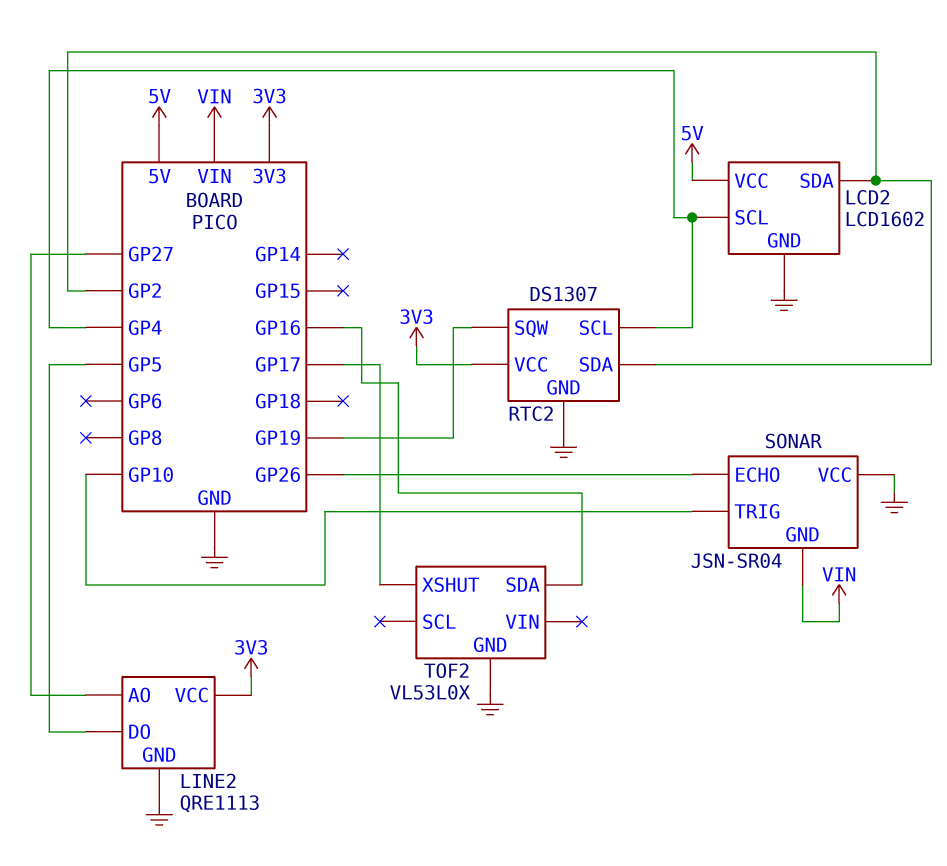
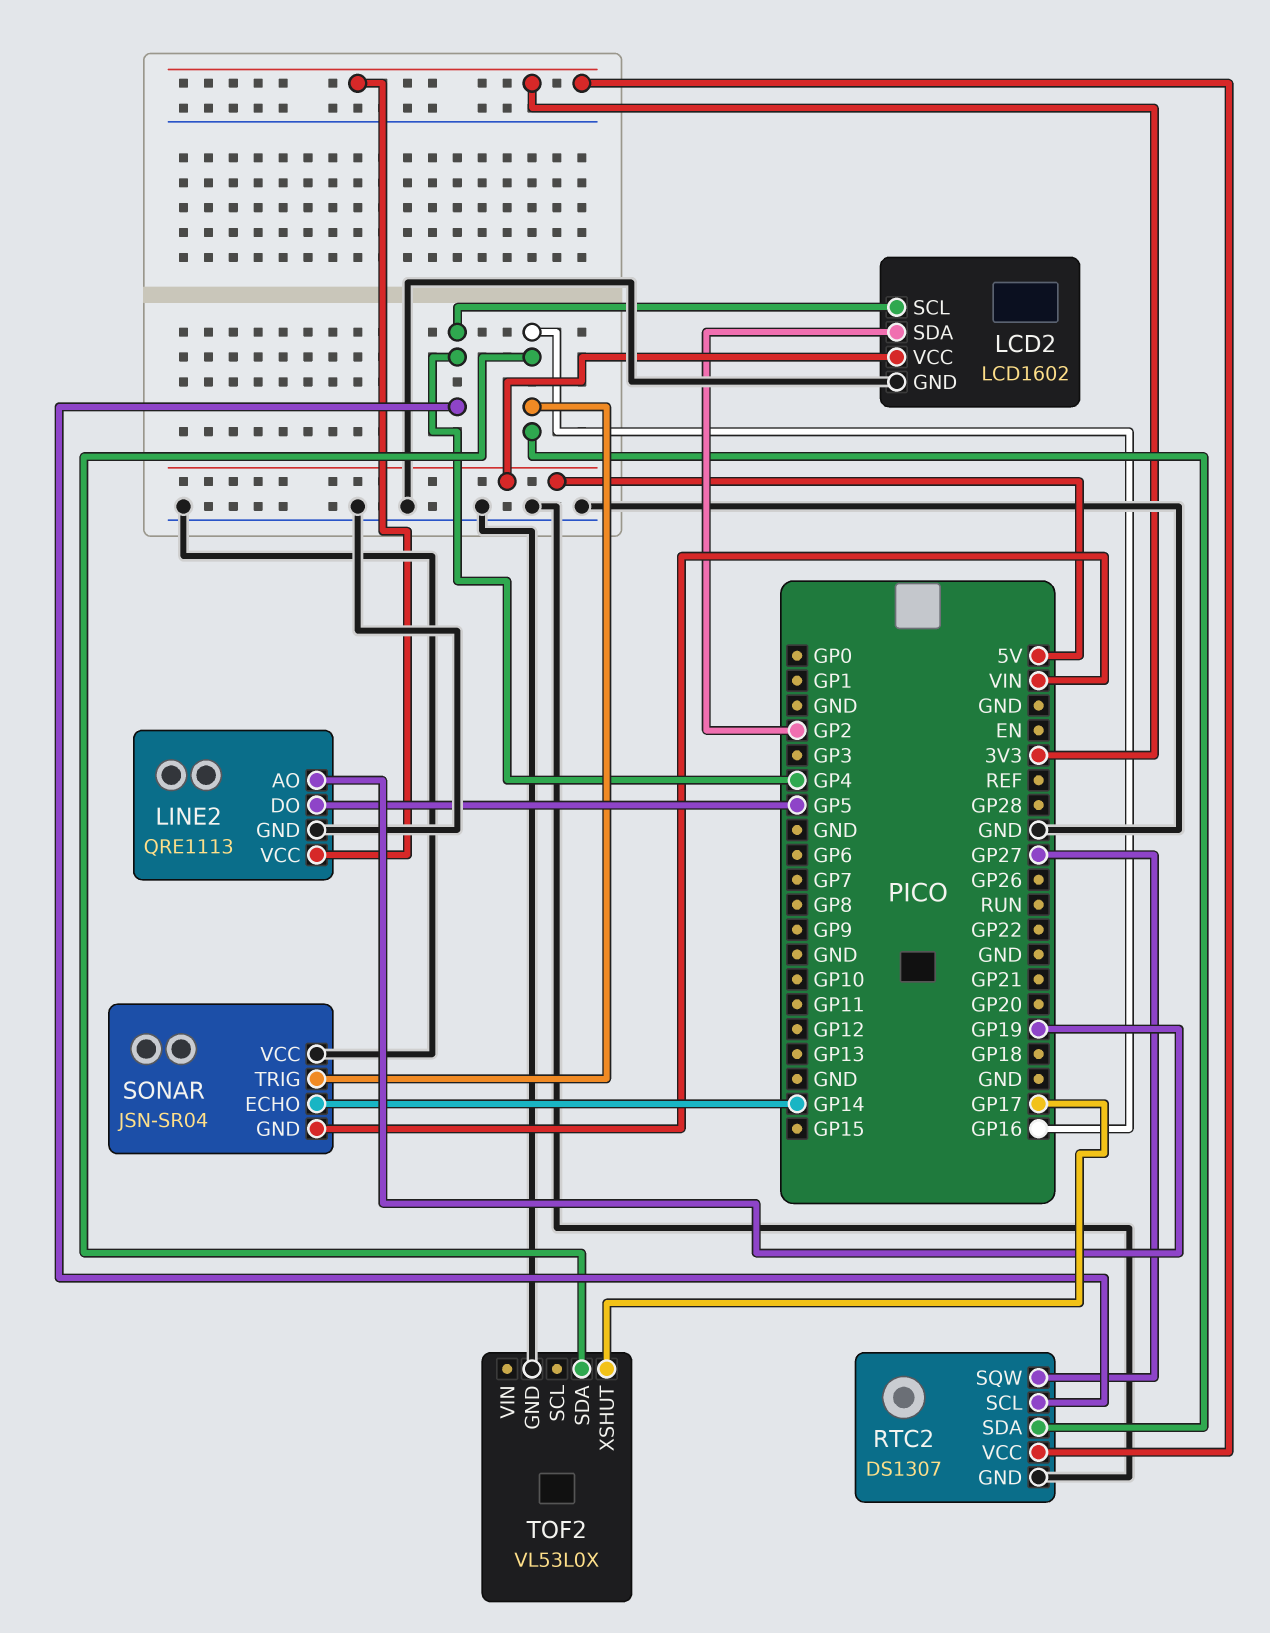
LINE2 pin AO: GP27 -> GP19
RTC2 pin SDA: GP2 -> GP16
RTC2 pin SQW: GP19 -> GP27
SONAR pin ECHO: GP26 -> GP14
SONAR pin TRIG: GP10 -> GP16

